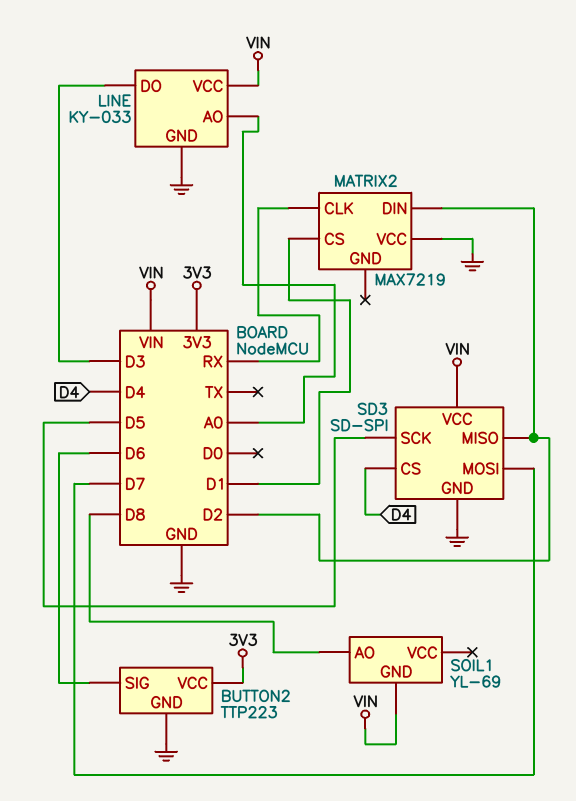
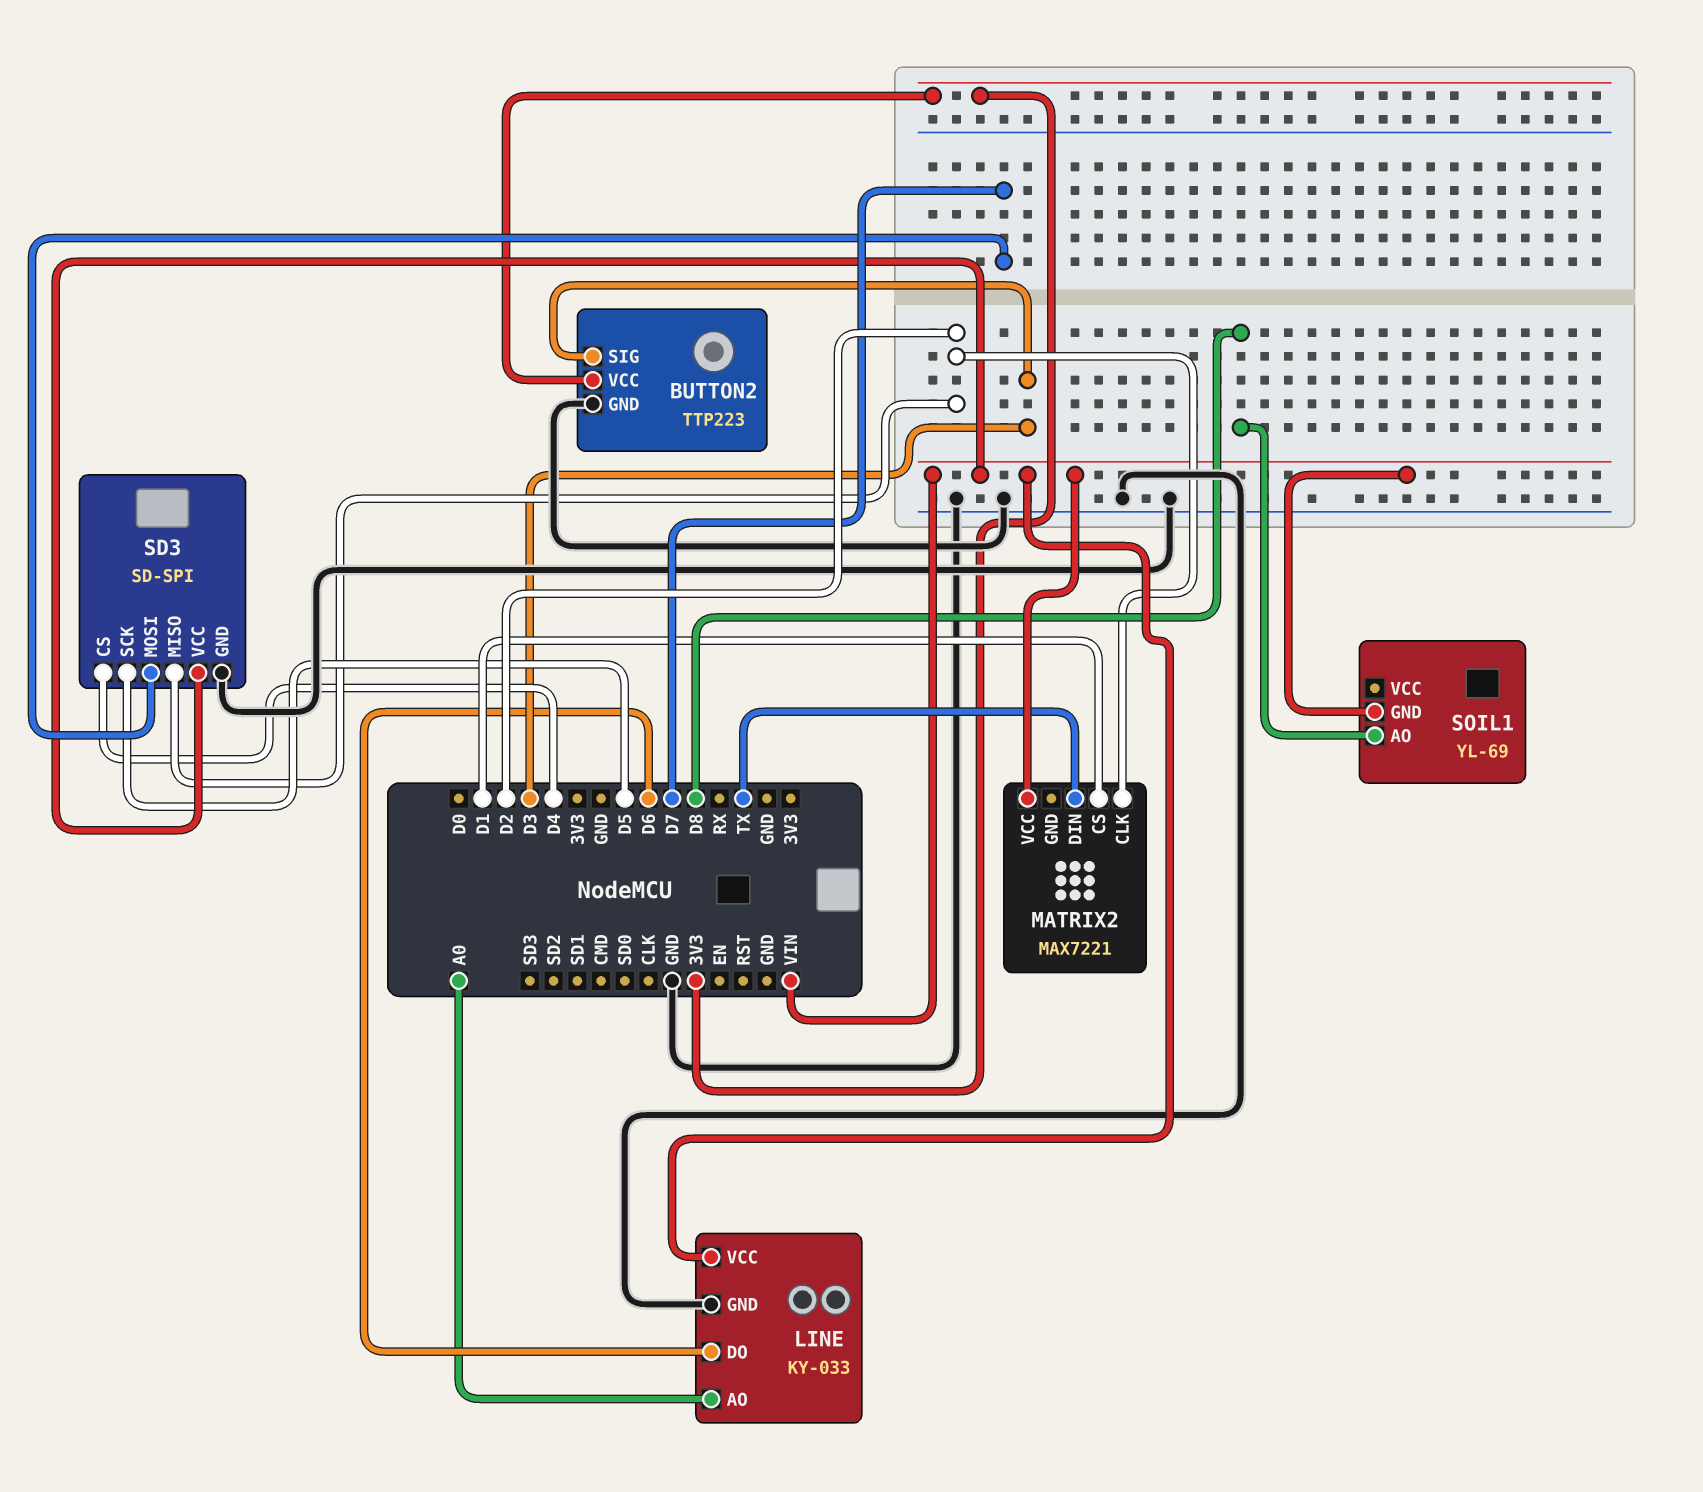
BUTTON2 pin SIG: D6 -> D3
LINE pin DO: D3 -> D6
MATRIX2: MAX7219 -> MAX7221
MATRIX2 pin CLK: RX -> D2
MATRIX2 pin DIN: D2 -> TX
MATRIX2 pin VCC: GND -> VIN

